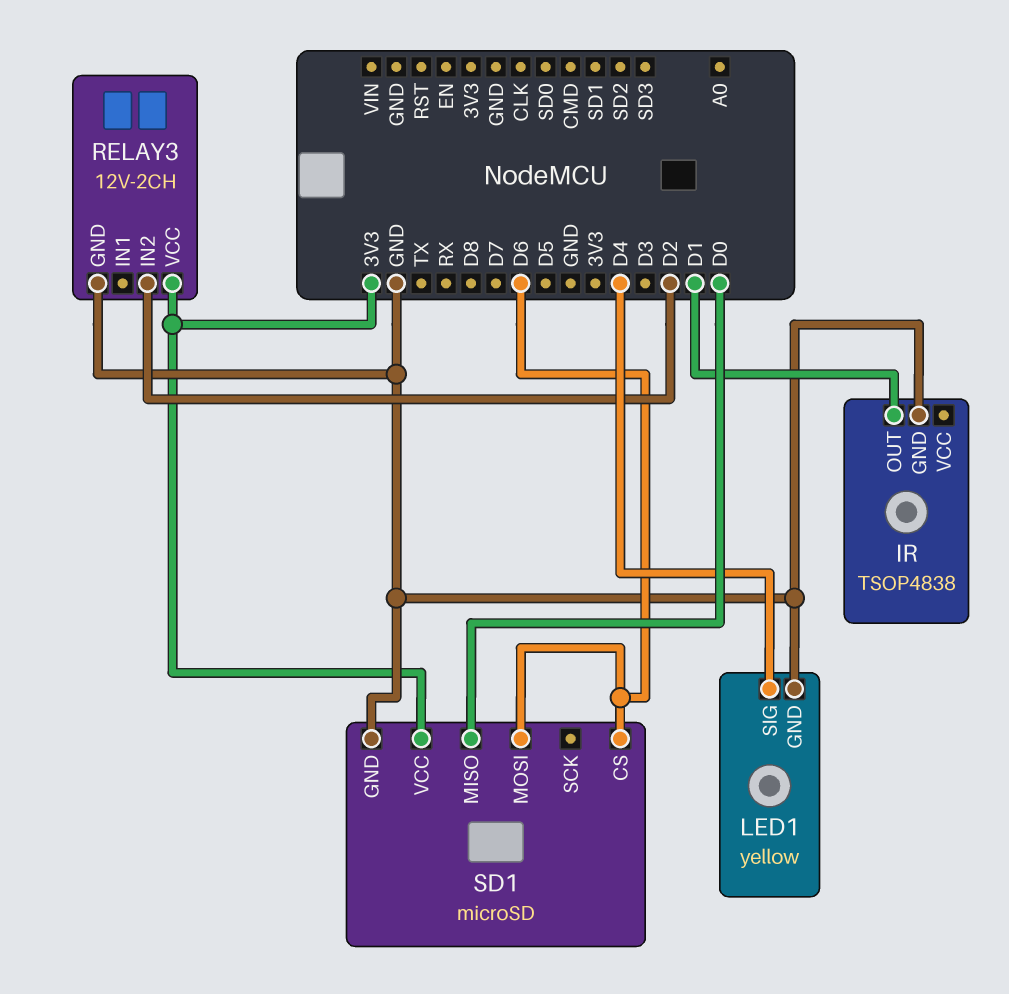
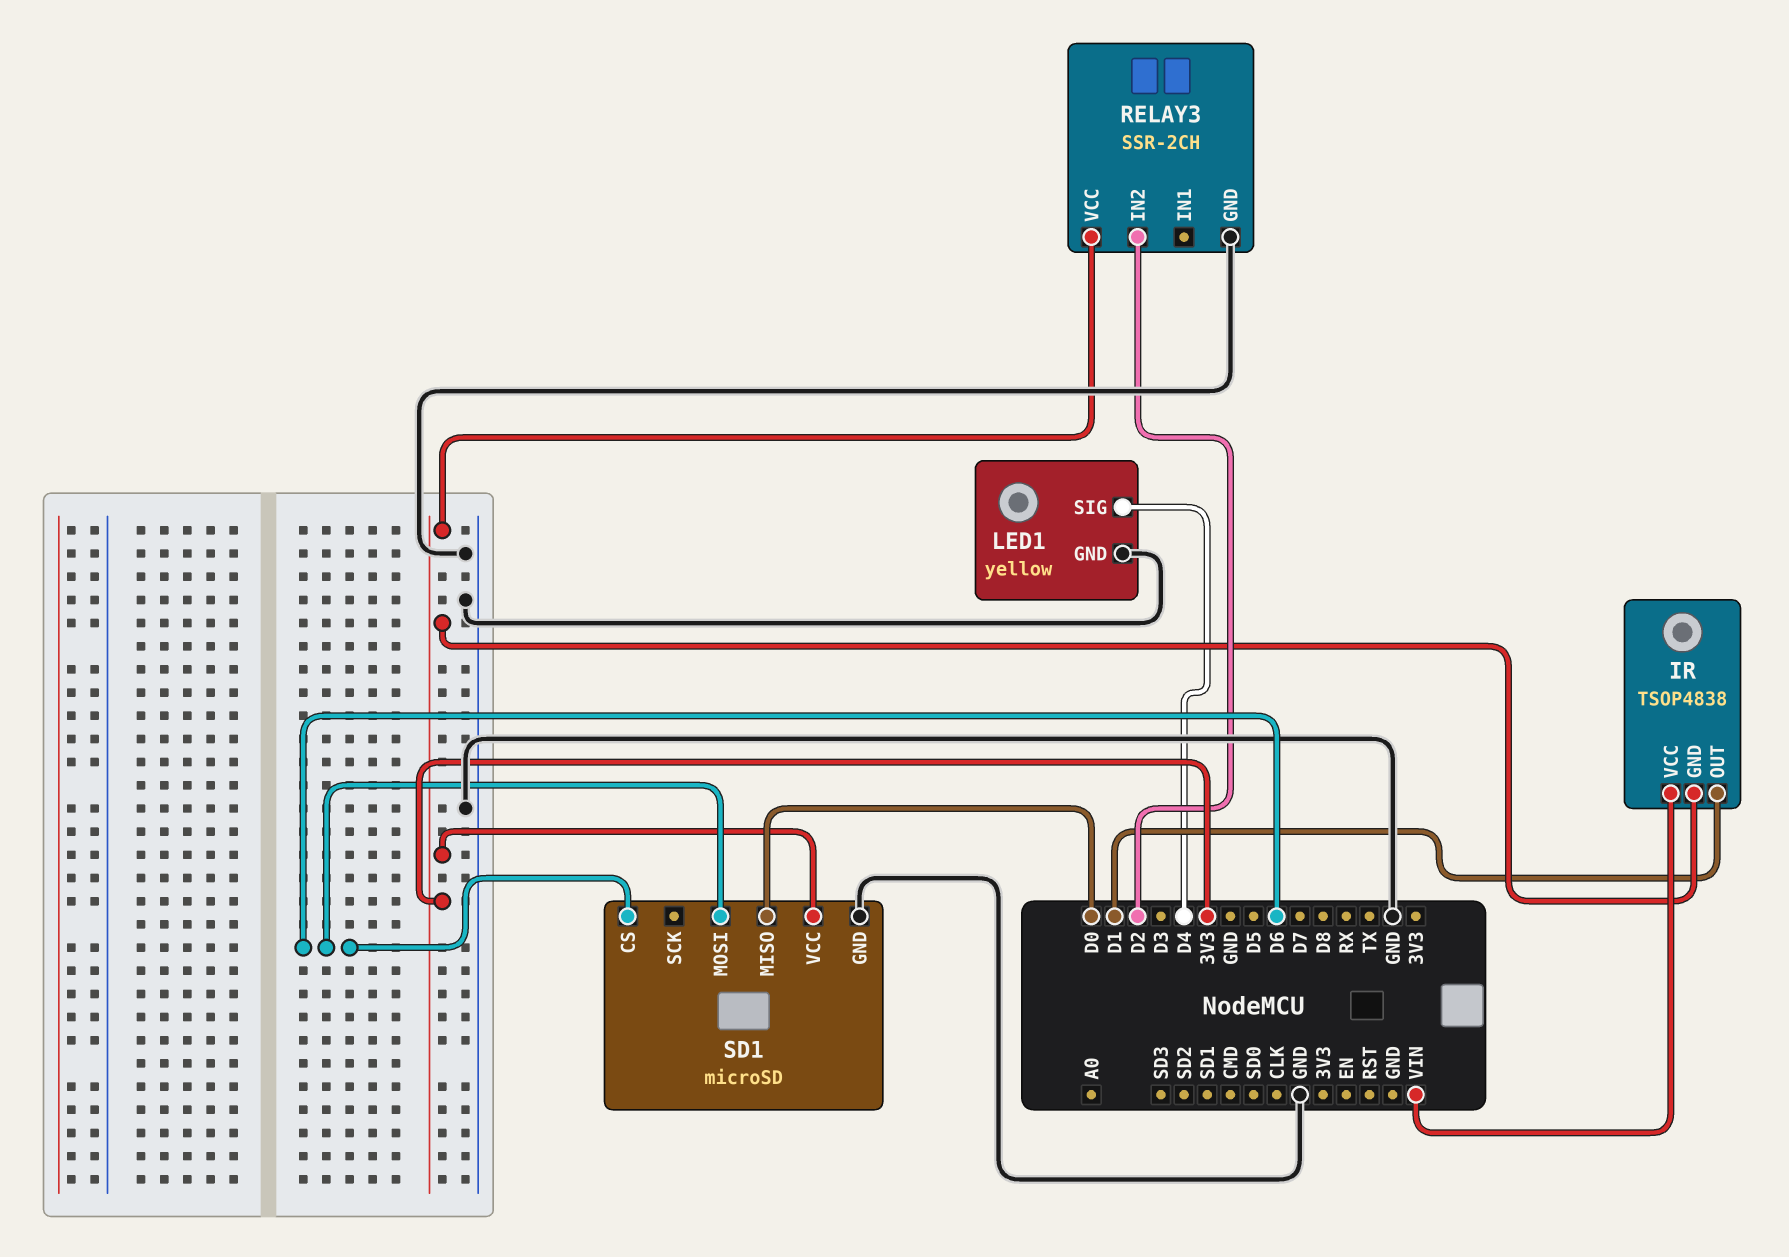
IR pin GND: GND -> 3V3
IR pin VCC: none -> VIN
RELAY3: 12V-2CH -> SSR-2CH

